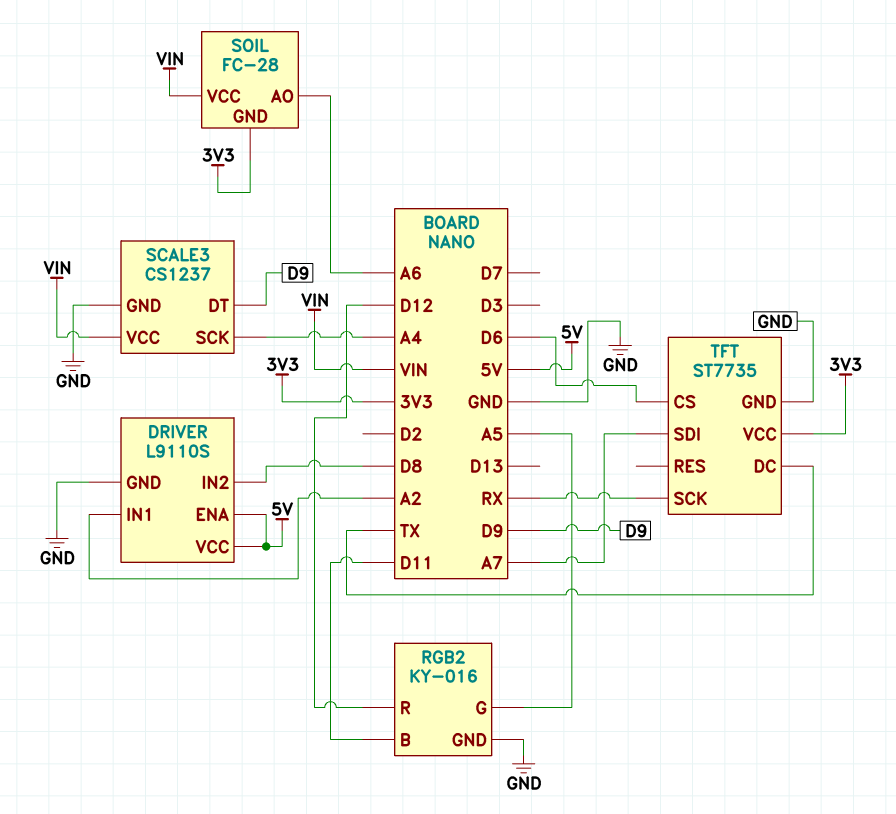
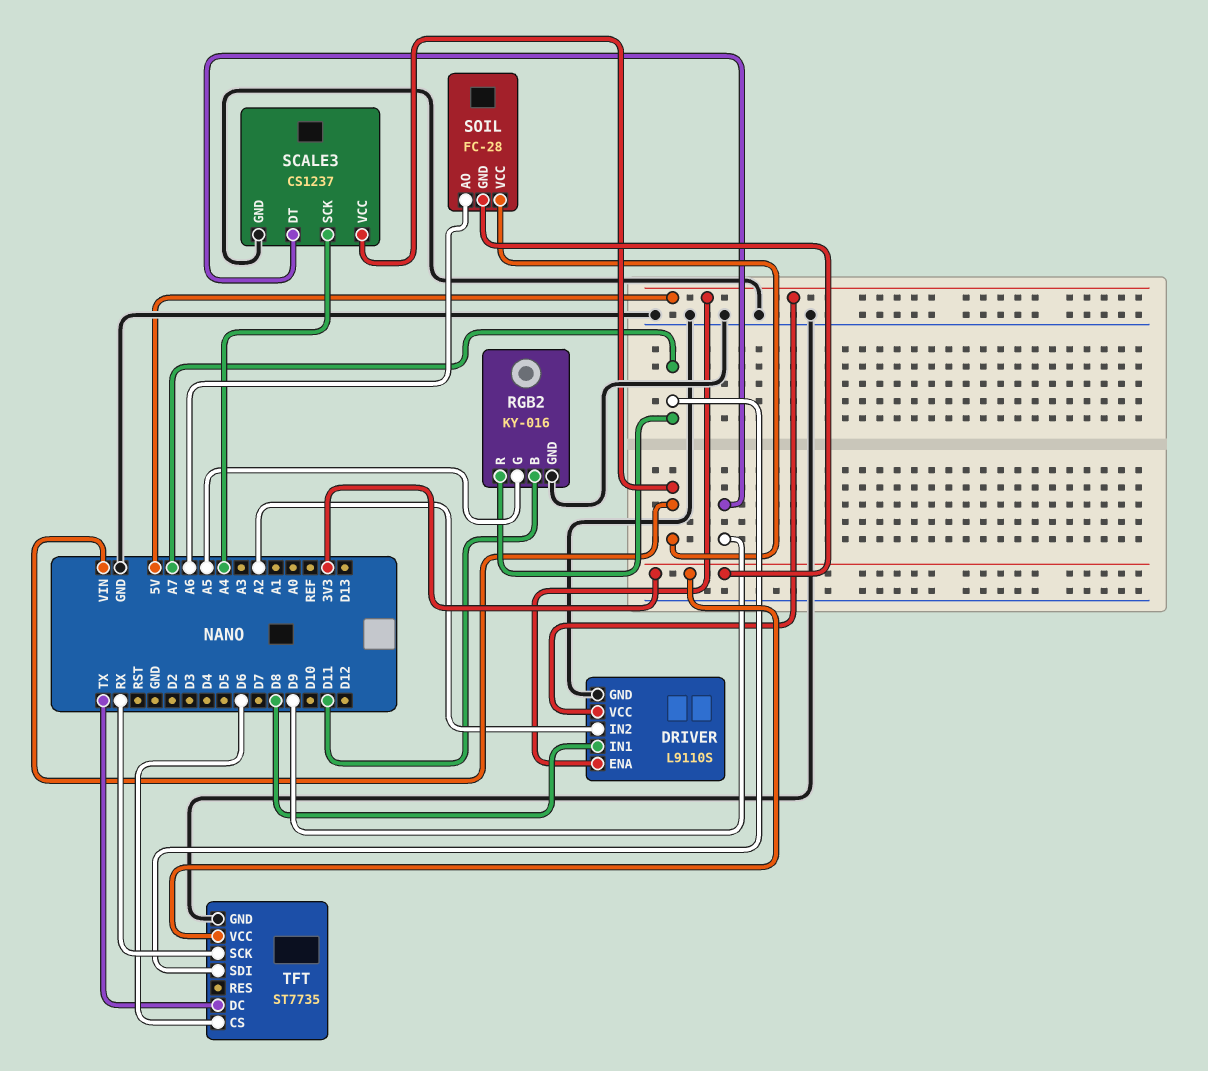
DRIVER pin IN1: A2 -> D8
DRIVER pin IN2: D8 -> A2
RGB2 pin R: D12 -> A7

